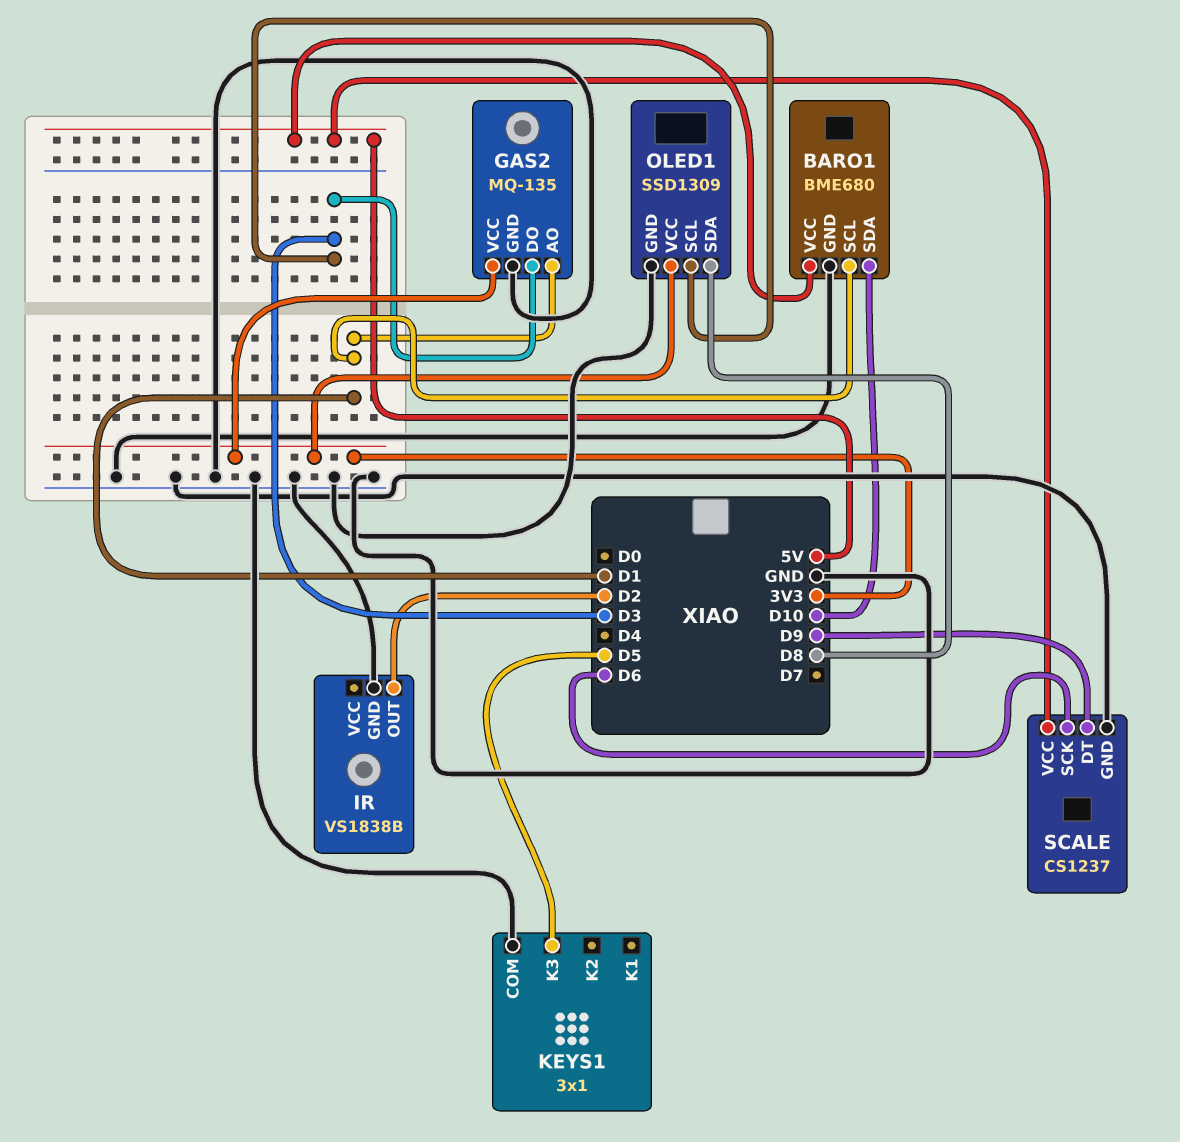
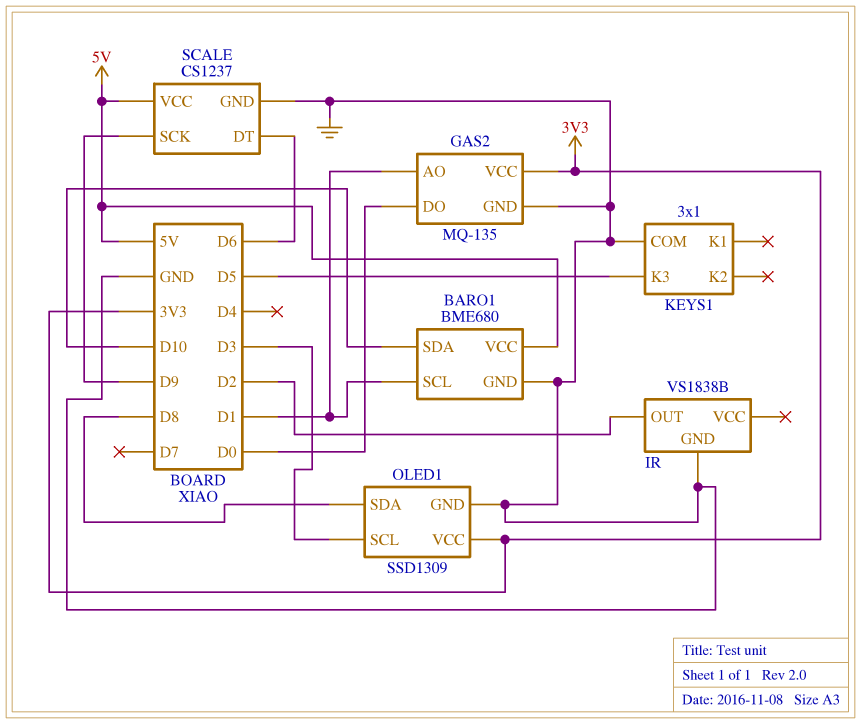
GAS2 pin DO: D3 -> D0
SCALE pin DT: D9 -> D6
SCALE pin SCK: D6 -> D9

